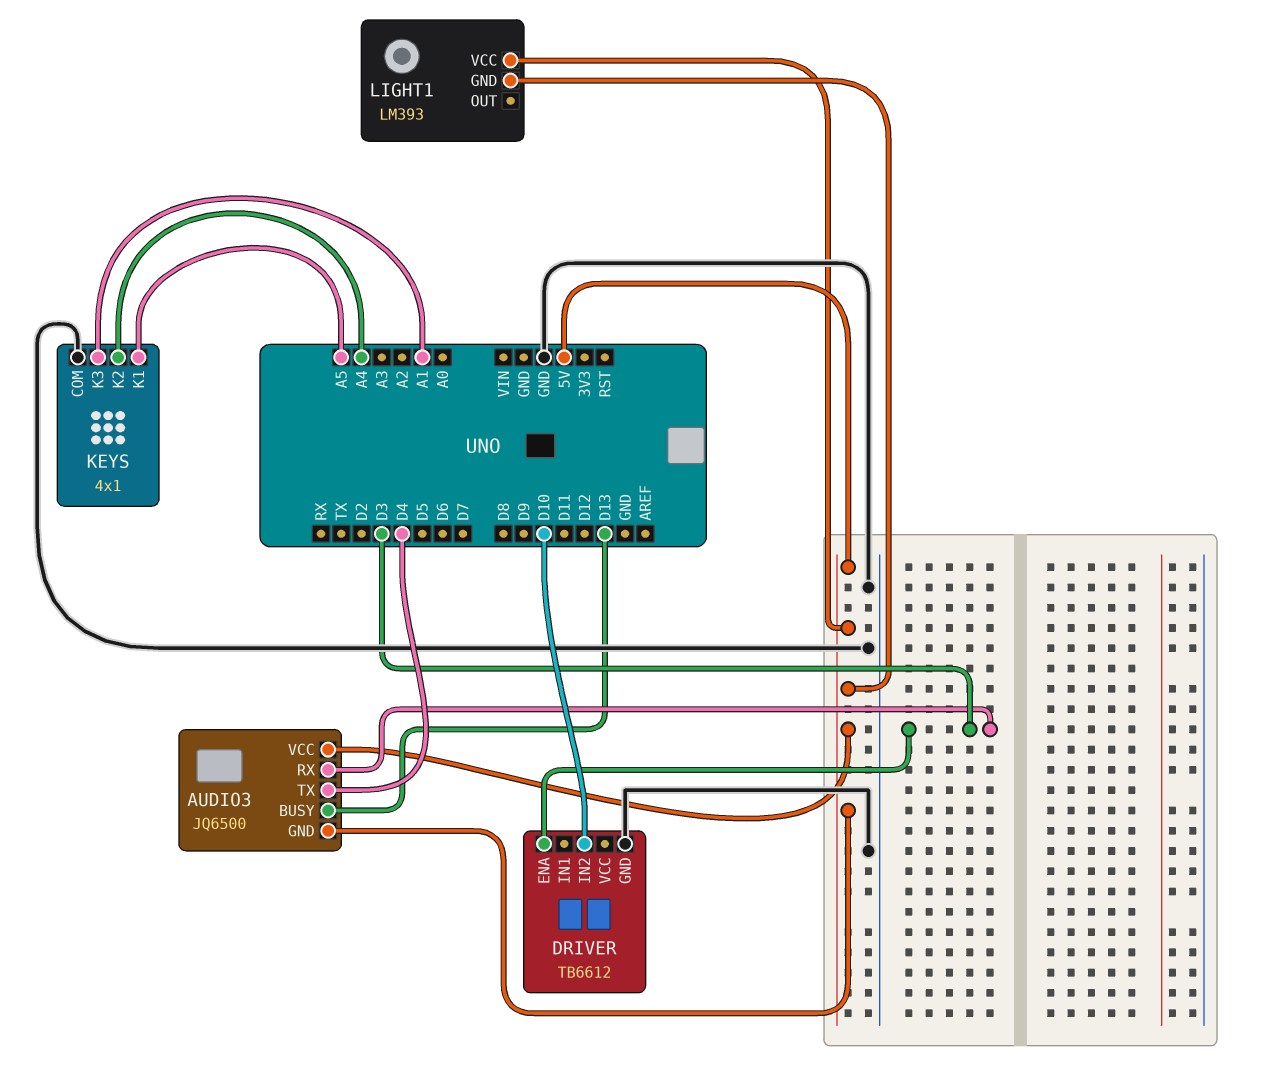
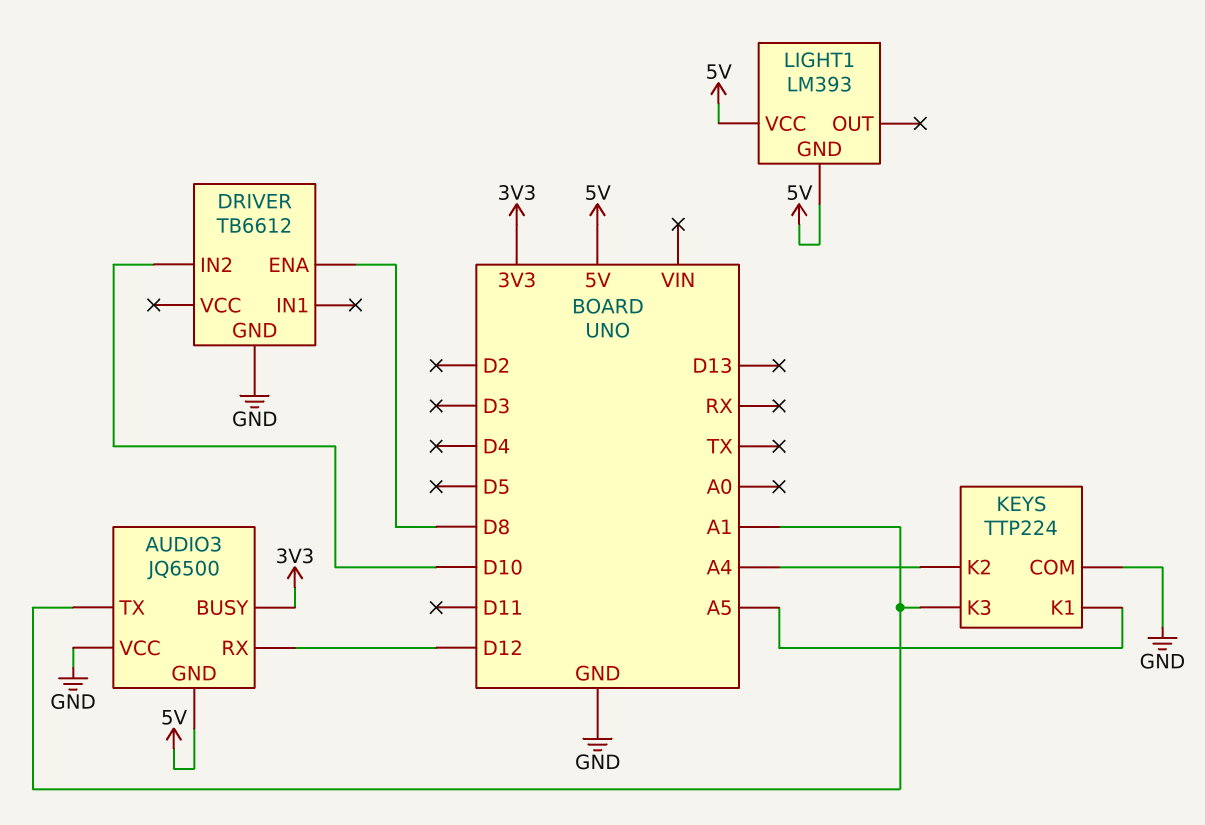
AUDIO3 pin BUSY: D13 -> 3V3
AUDIO3 pin RX: D3 -> D12
AUDIO3 pin TX: D4 -> A1
AUDIO3 pin VCC: 5V -> GND
DRIVER pin ENA: D3 -> D8
KEYS: 4x1 -> TTP224

